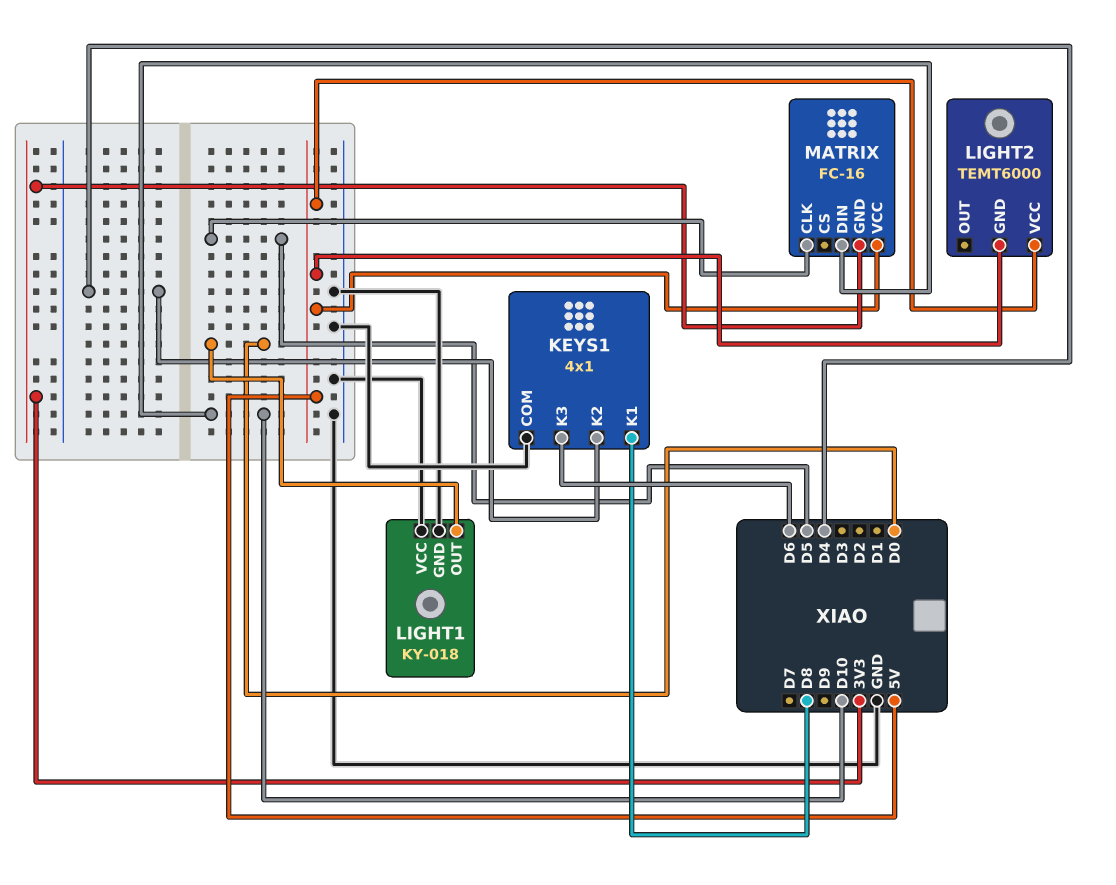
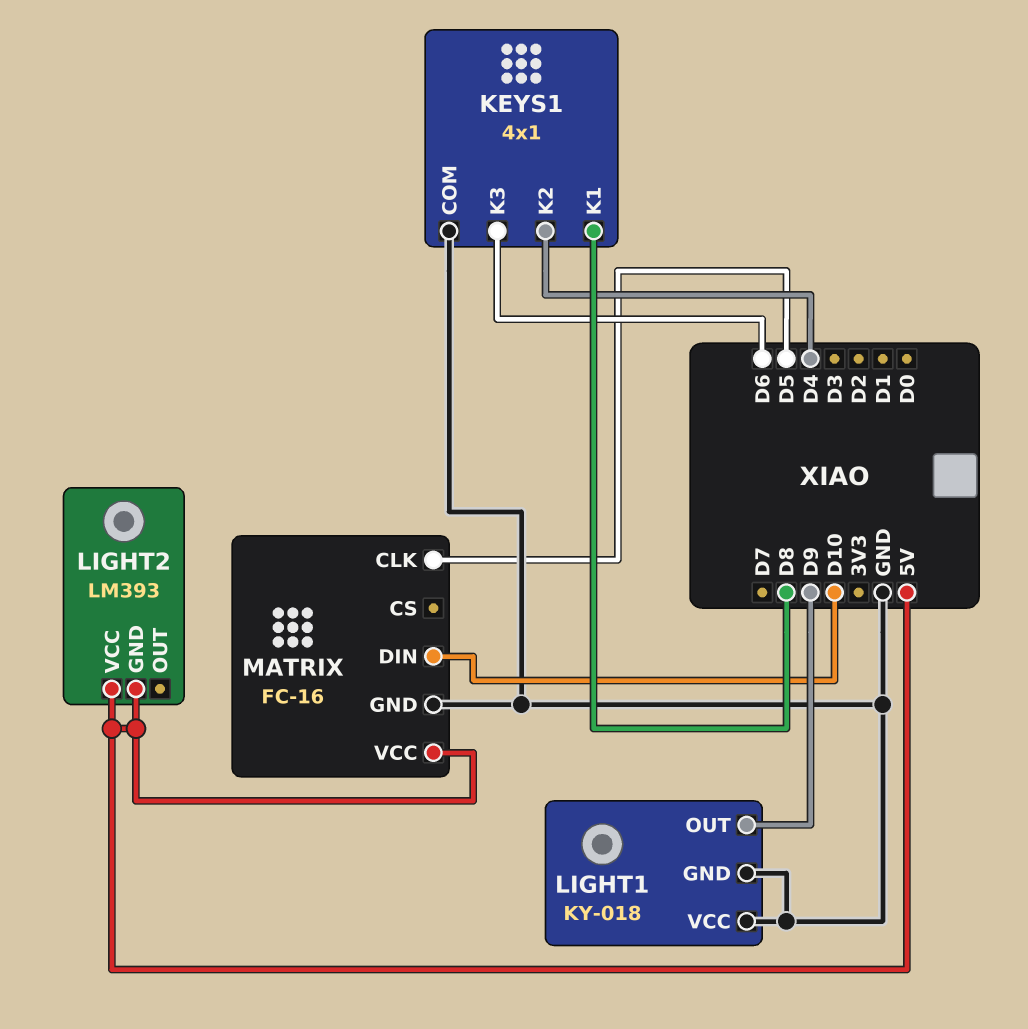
LIGHT1 pin OUT: D0 -> D9
LIGHT2: TEMT6000 -> LM393
MATRIX pin GND: 3V3 -> GND

